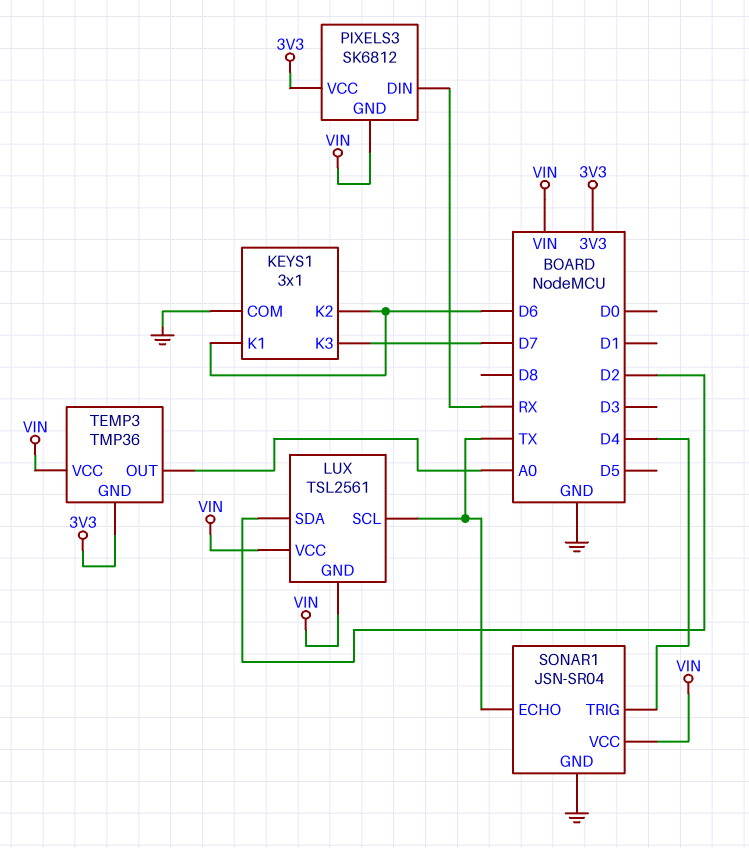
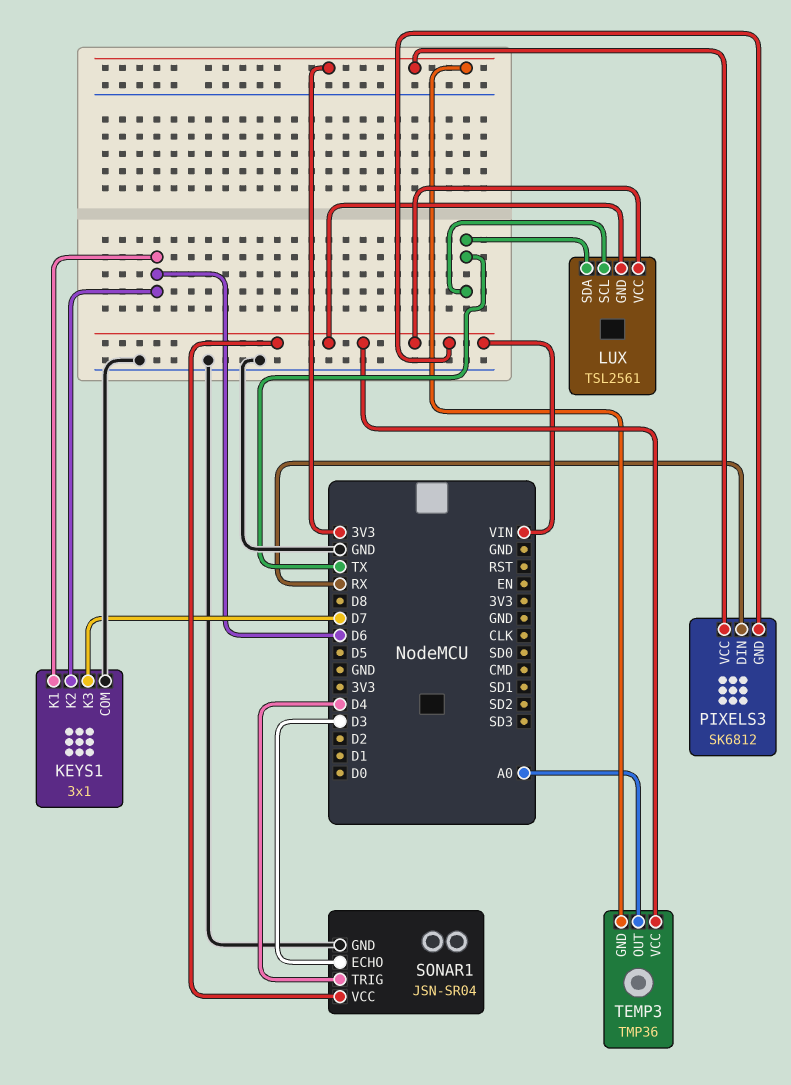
LUX pin SDA: D2 -> TX
SONAR1 pin ECHO: TX -> D3

